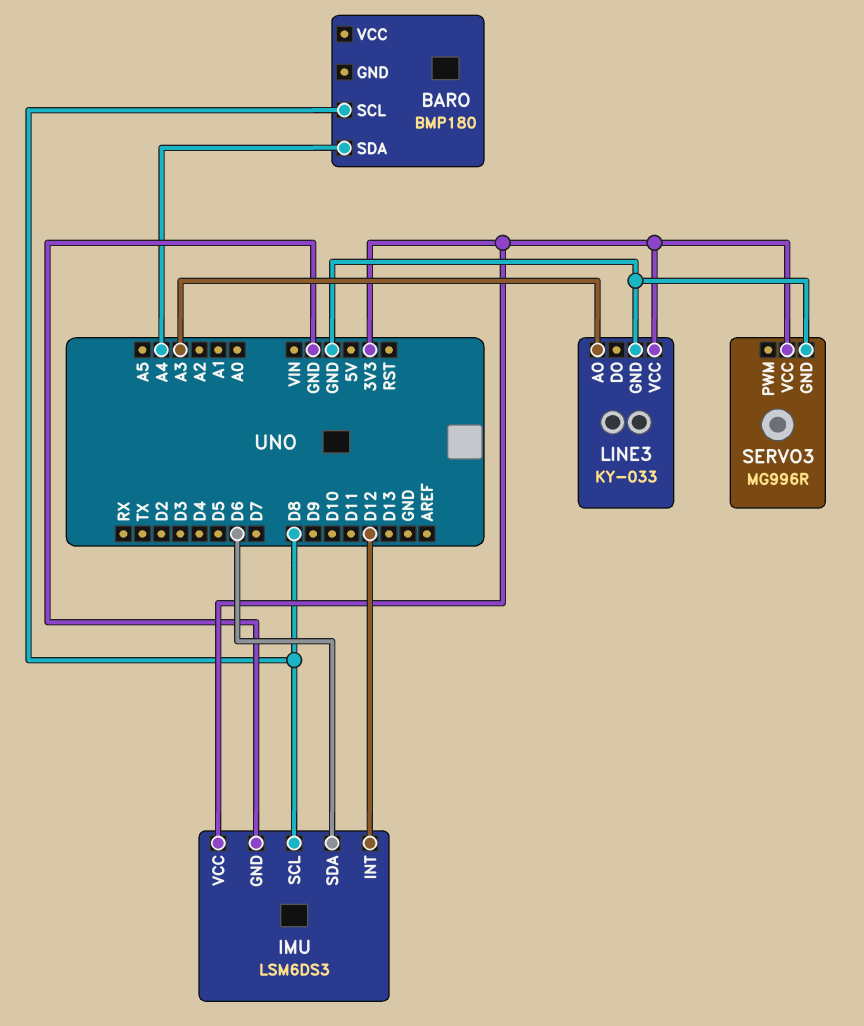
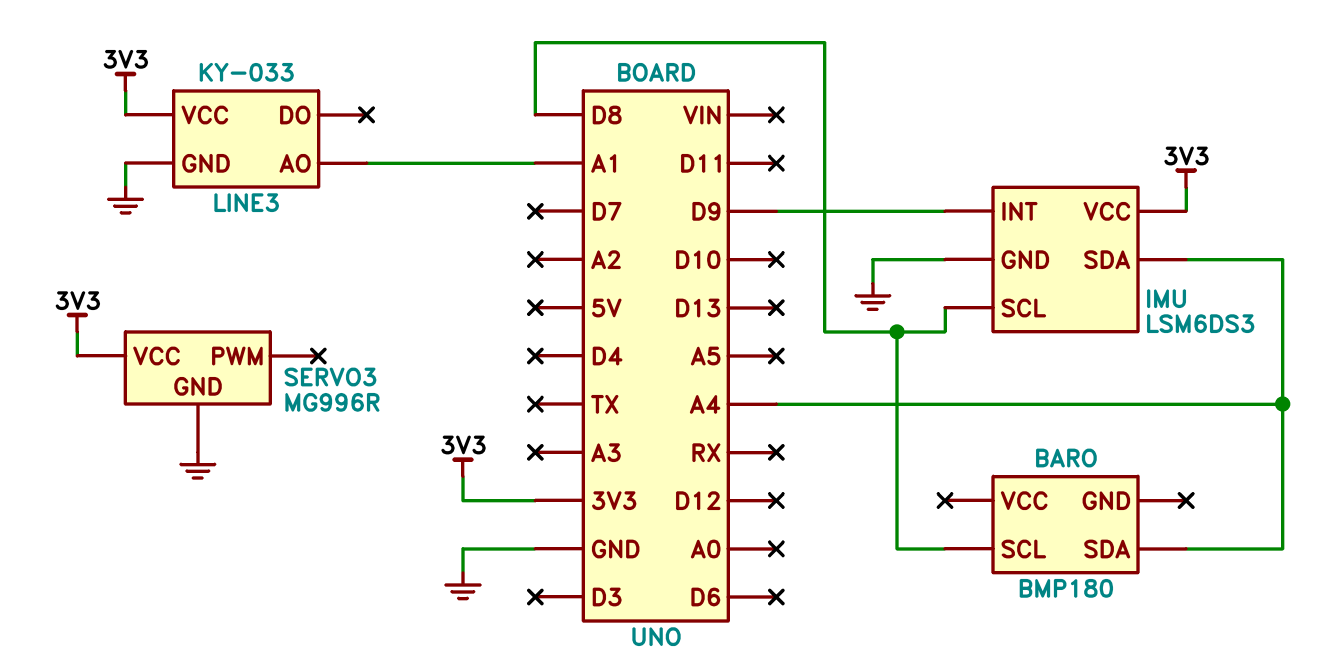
IMU pin INT: D12 -> D9
IMU pin SDA: D6 -> A4
LINE3 pin AO: A3 -> A1

